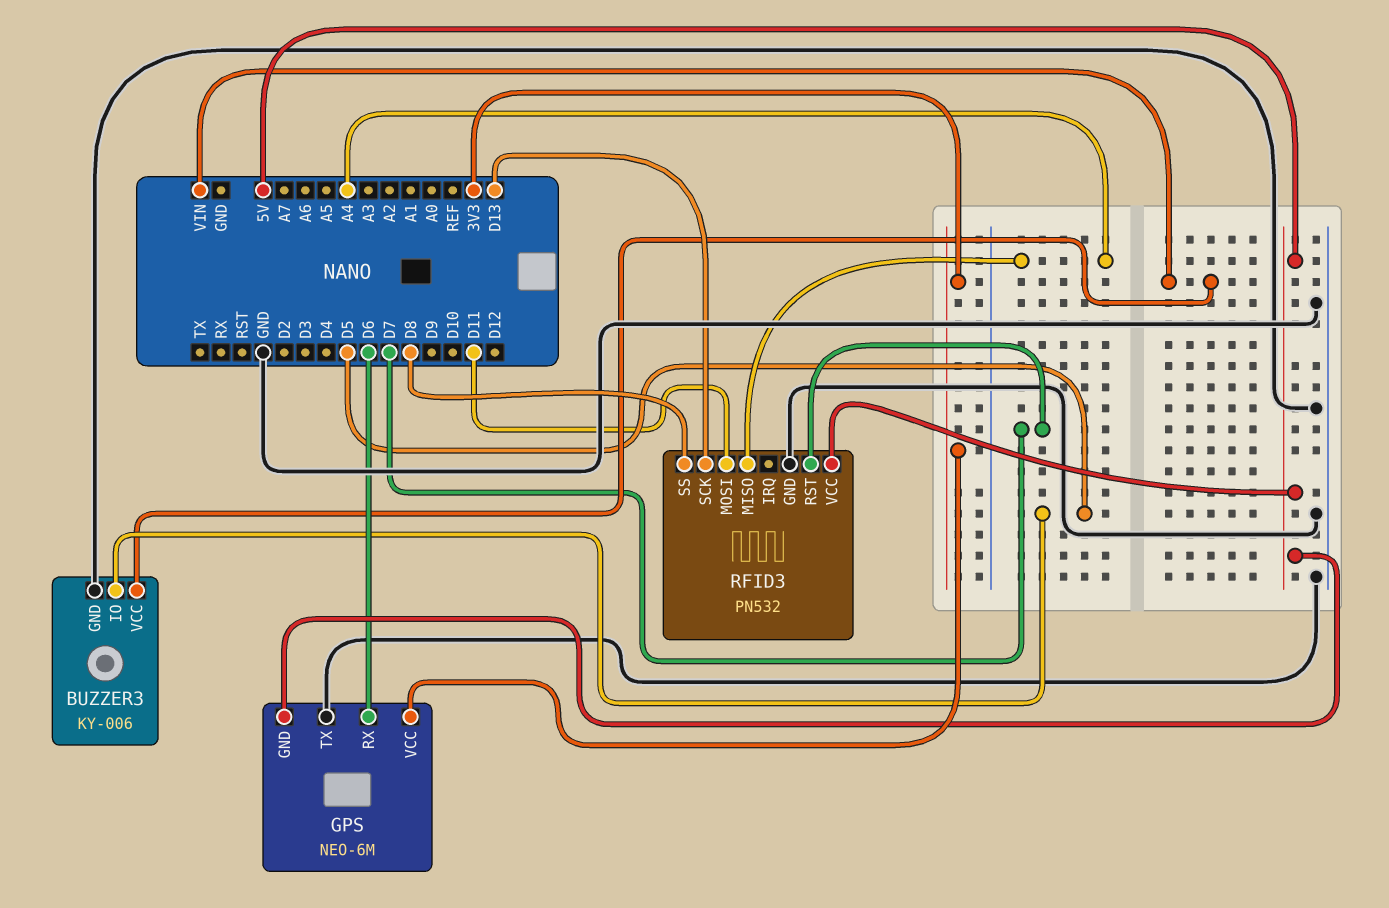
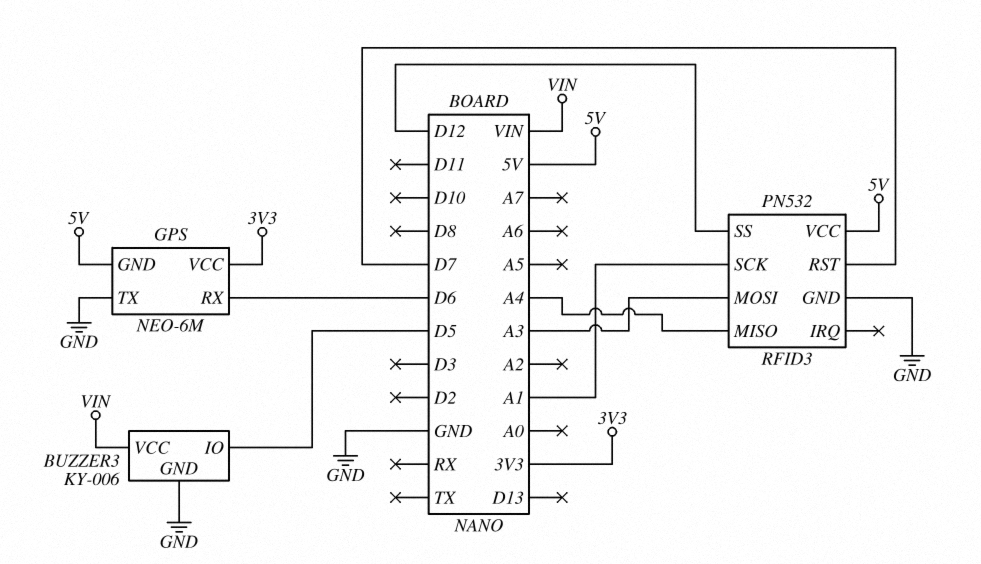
RFID3 pin MOSI: D11 -> A3
RFID3 pin SCK: D13 -> A1
RFID3 pin SS: D8 -> D12

